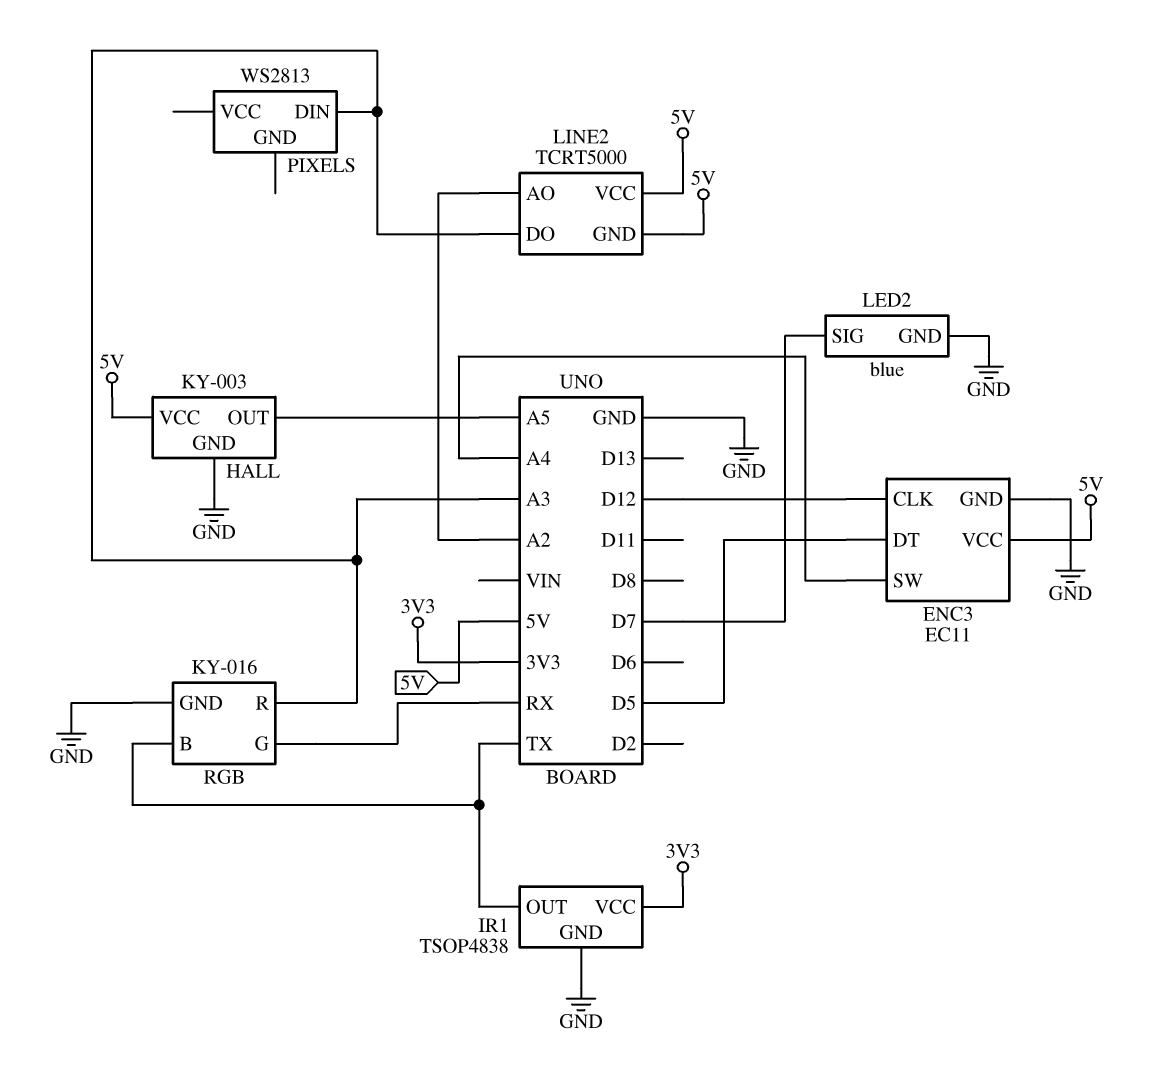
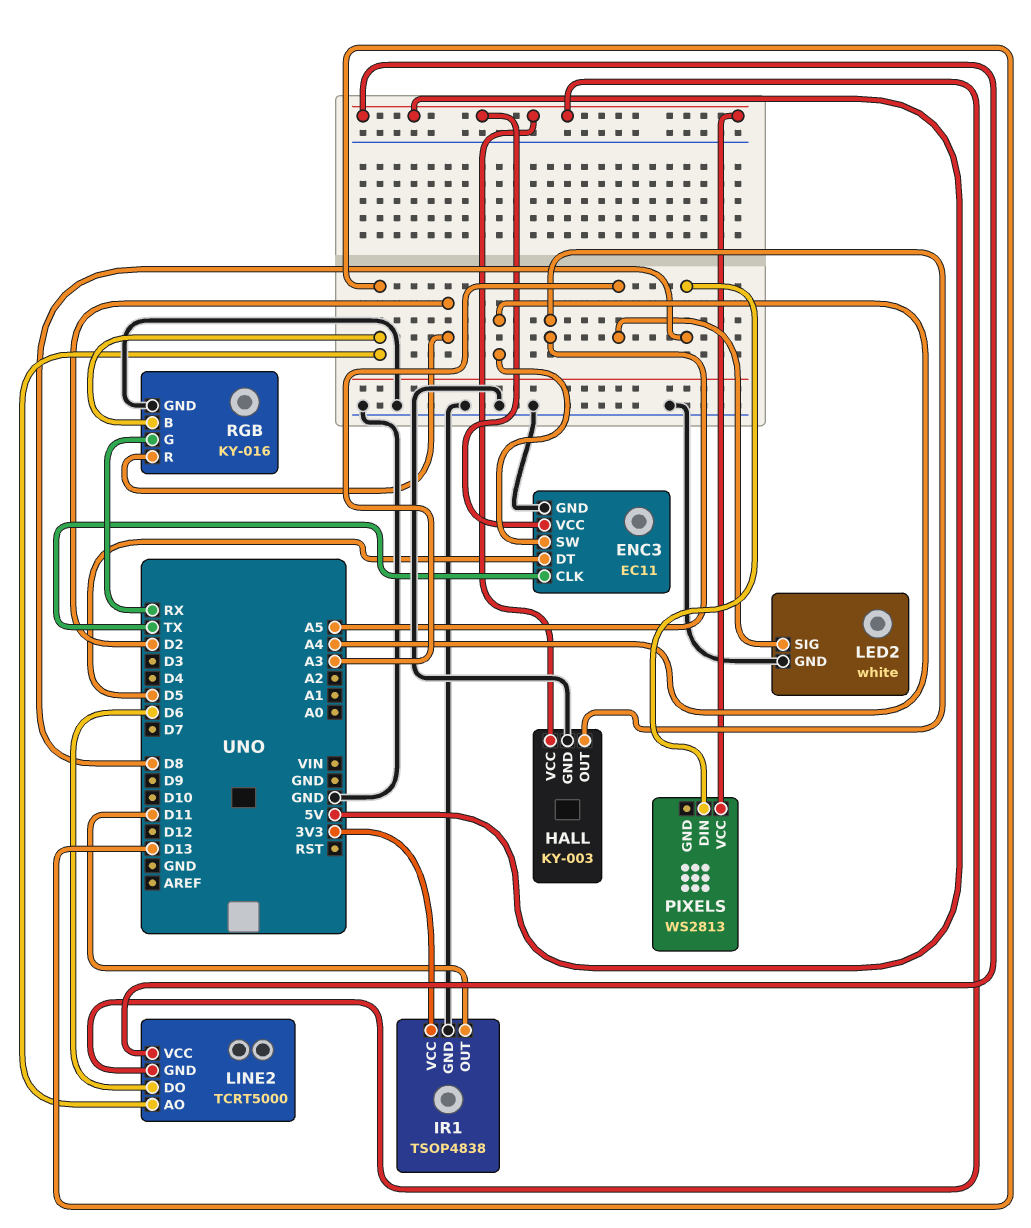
ENC3 pin CLK: D12 -> TX
IR1 pin OUT: TX -> D11
LED2: blue -> white
LED2 pin SIG: D7 -> A3
LINE2 pin AO: A2 -> D13
LINE2 pin DO: A3 -> D6
PIXELS pin DIN: A3 -> D8
PIXELS pin VCC: none -> 5V
RGB pin B: TX -> D13
RGB pin R: A3 -> D2

